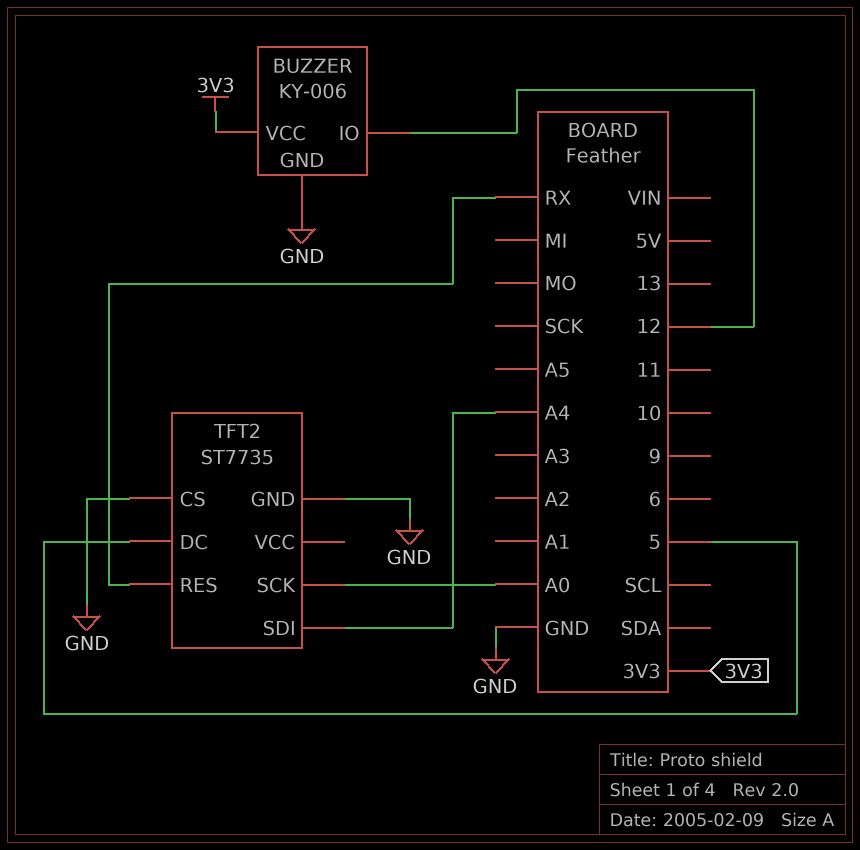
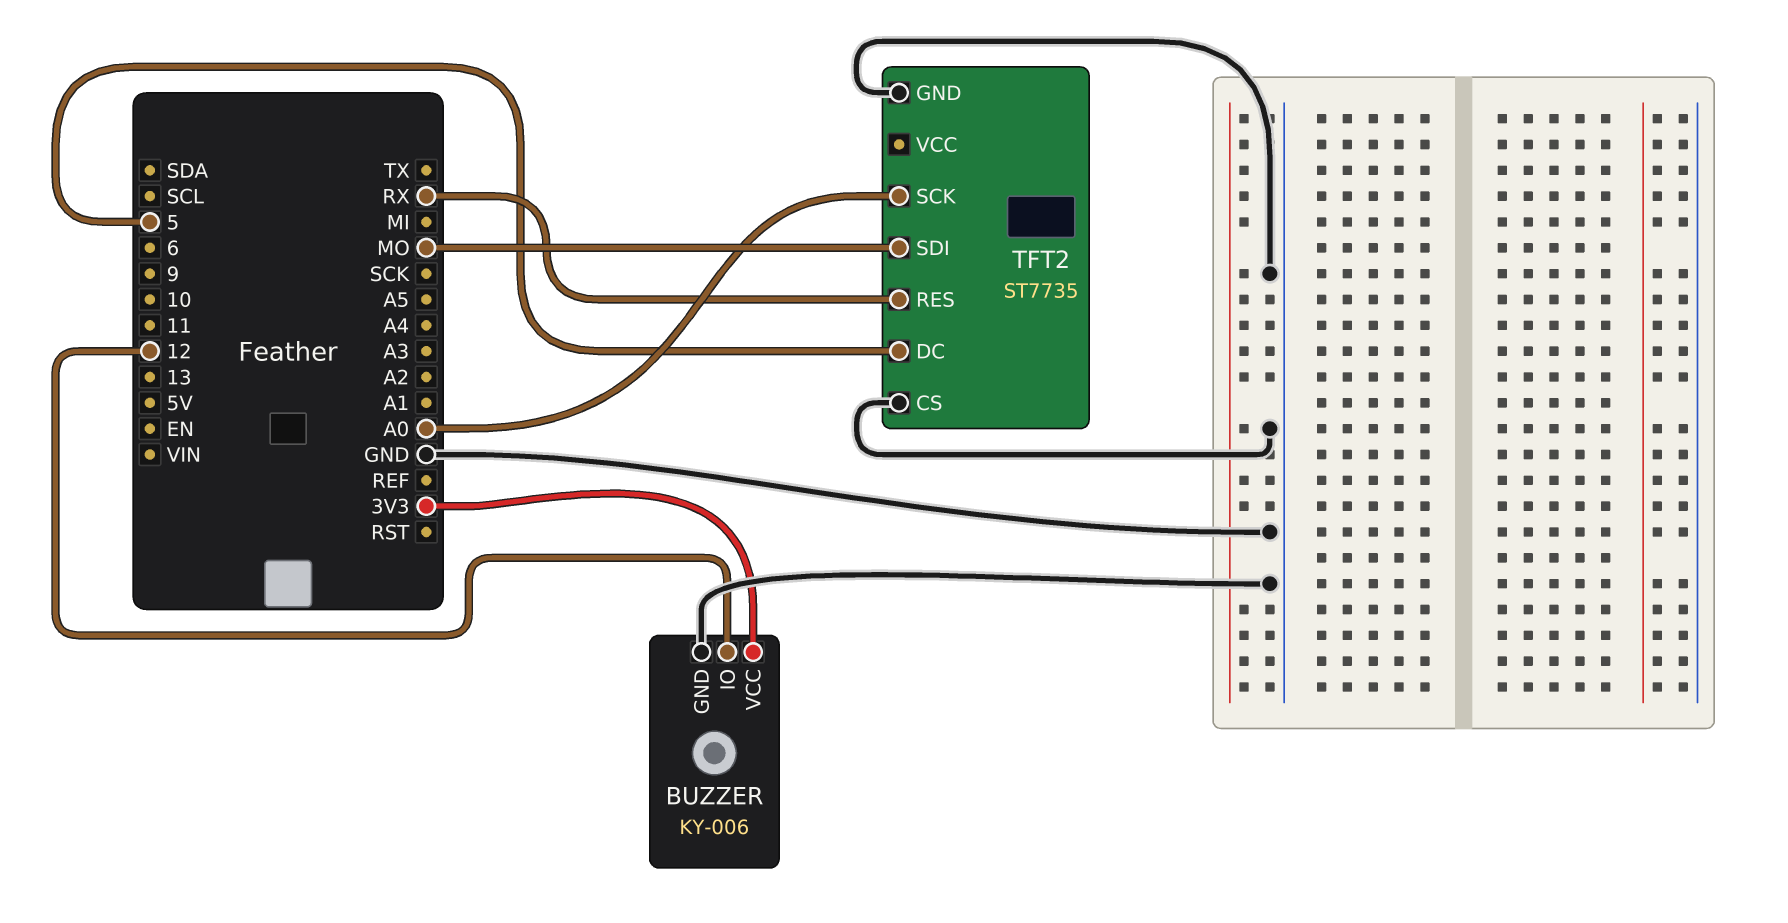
TFT2 pin SDI: A4 -> MO

